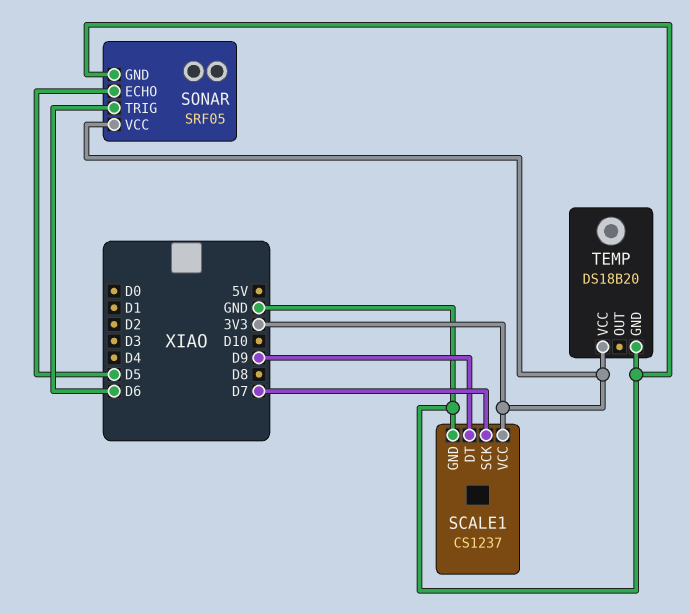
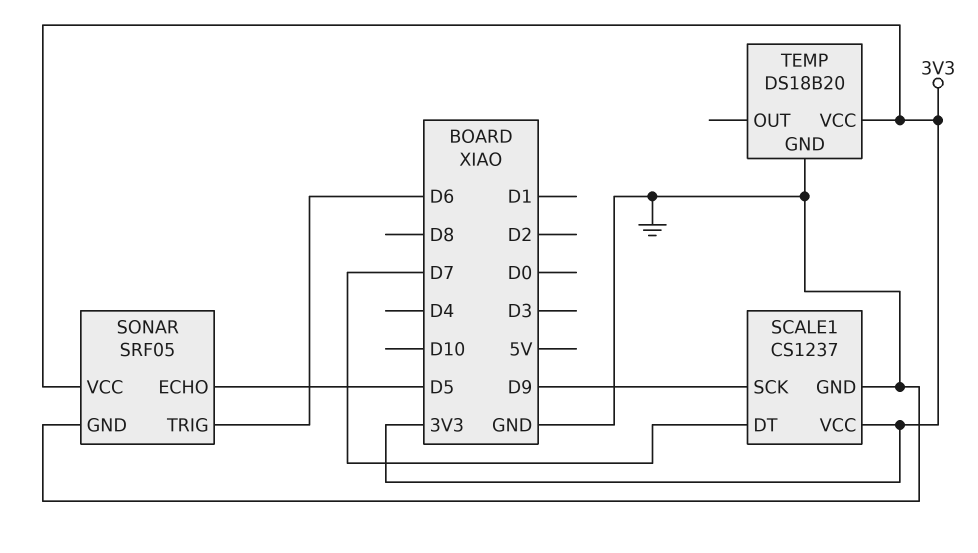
SCALE1 pin DT: D9 -> D7
SCALE1 pin SCK: D7 -> D9

